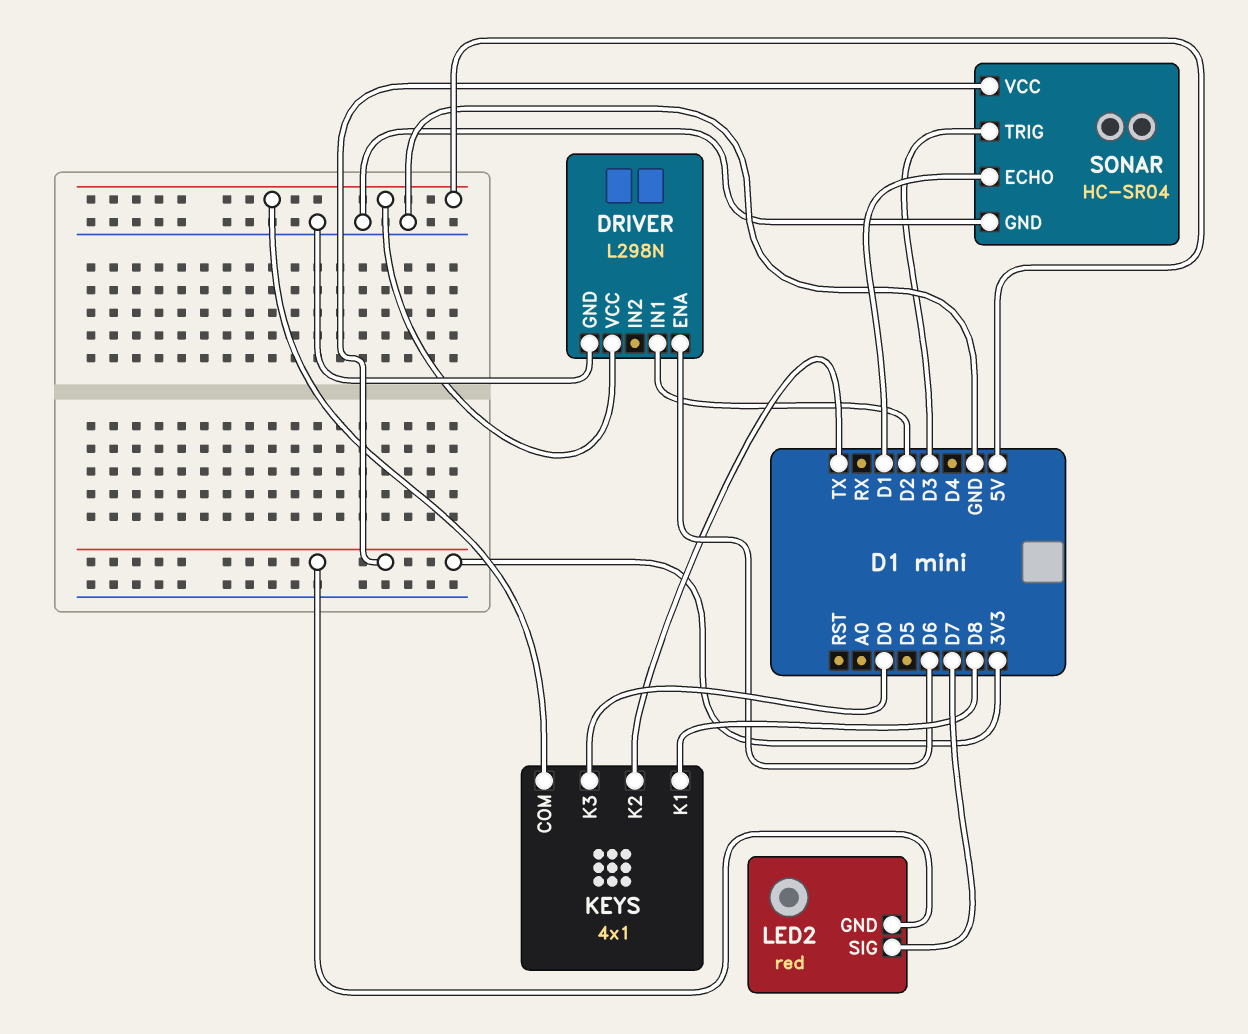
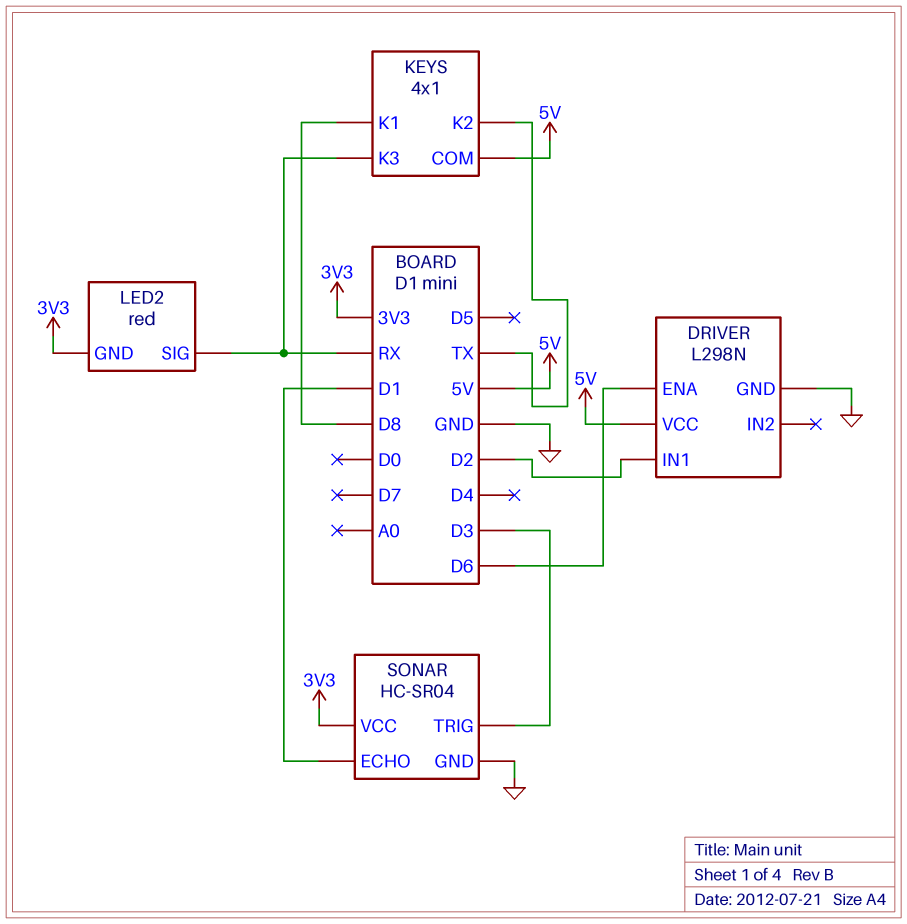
KEYS pin K3: D0 -> RX
LED2 pin SIG: D7 -> RX

